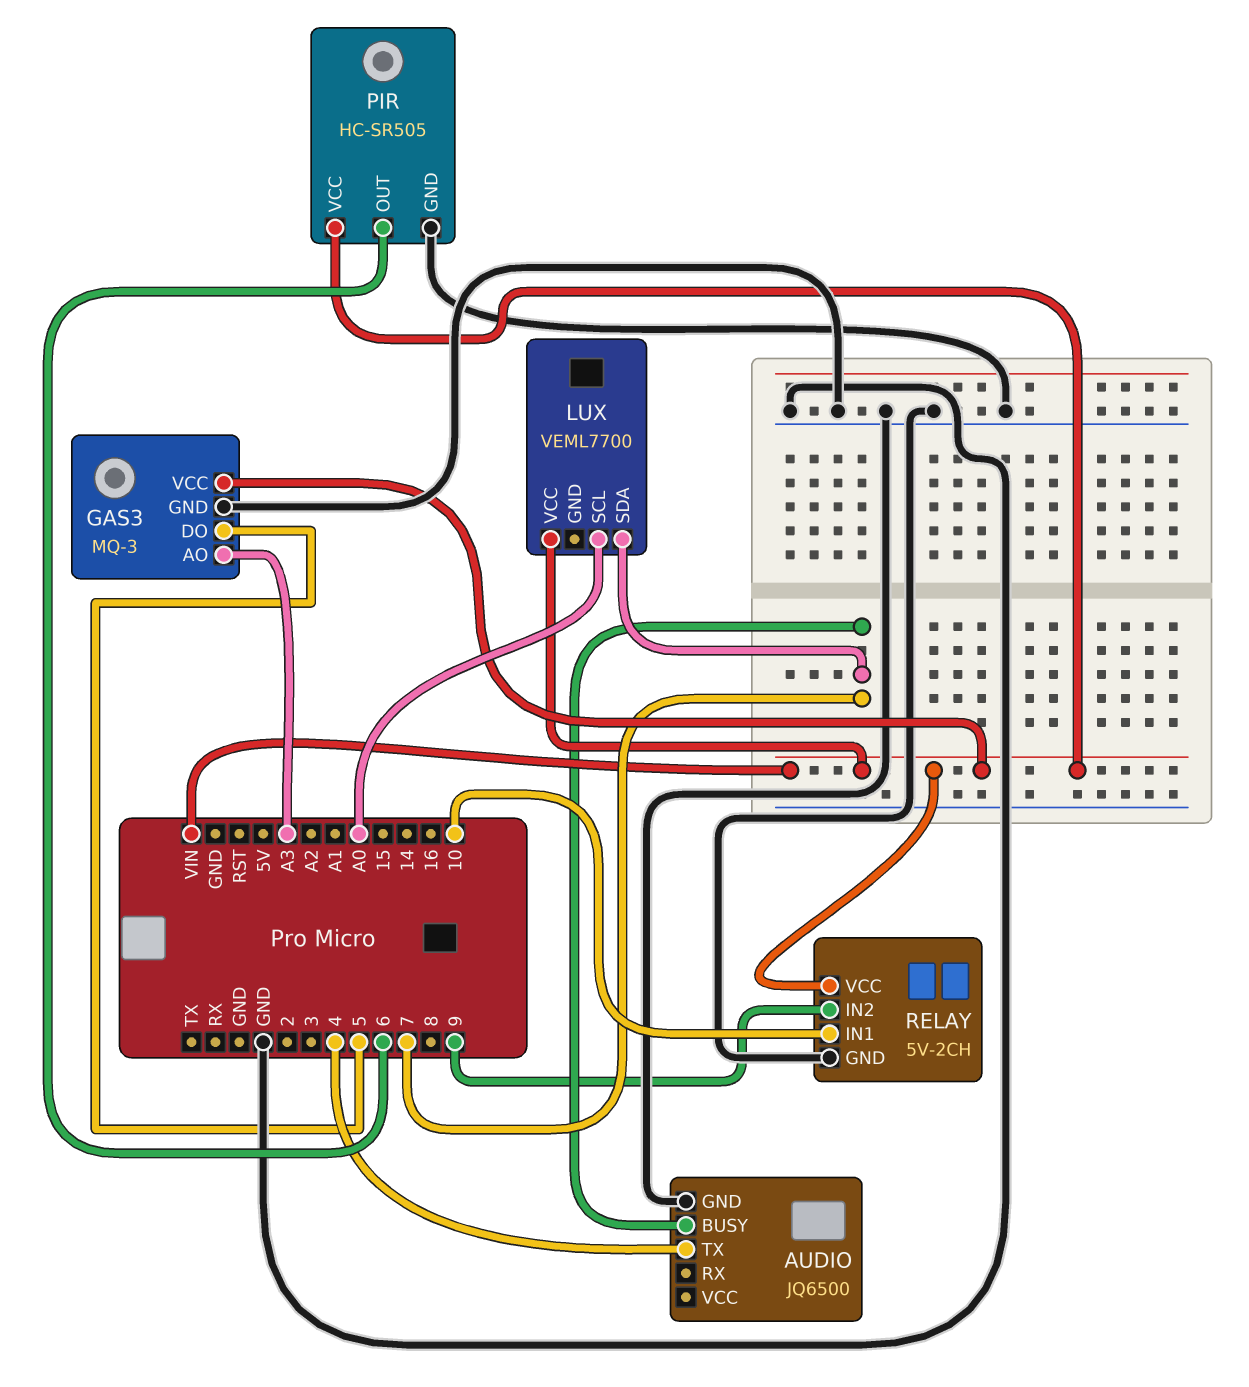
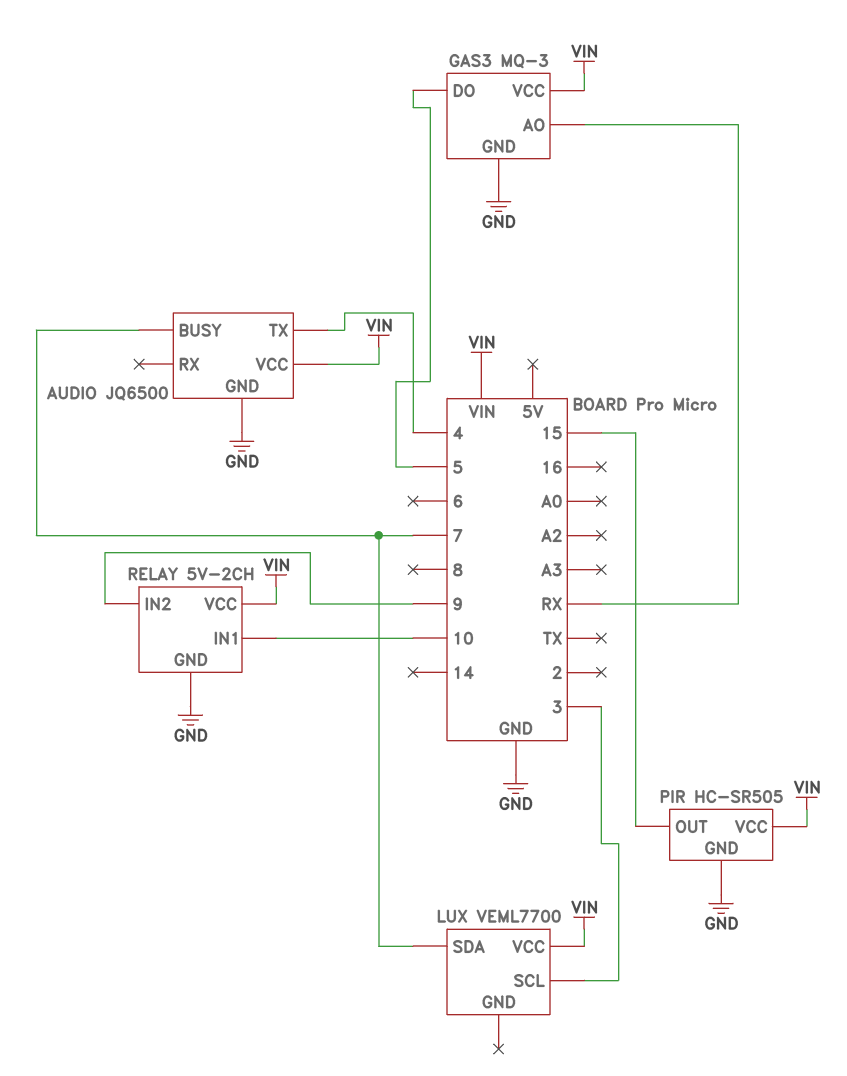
AUDIO pin VCC: none -> VIN
GAS3 pin AO: A3 -> RX
LUX pin SCL: A0 -> 3
PIR pin OUT: 6 -> 15

